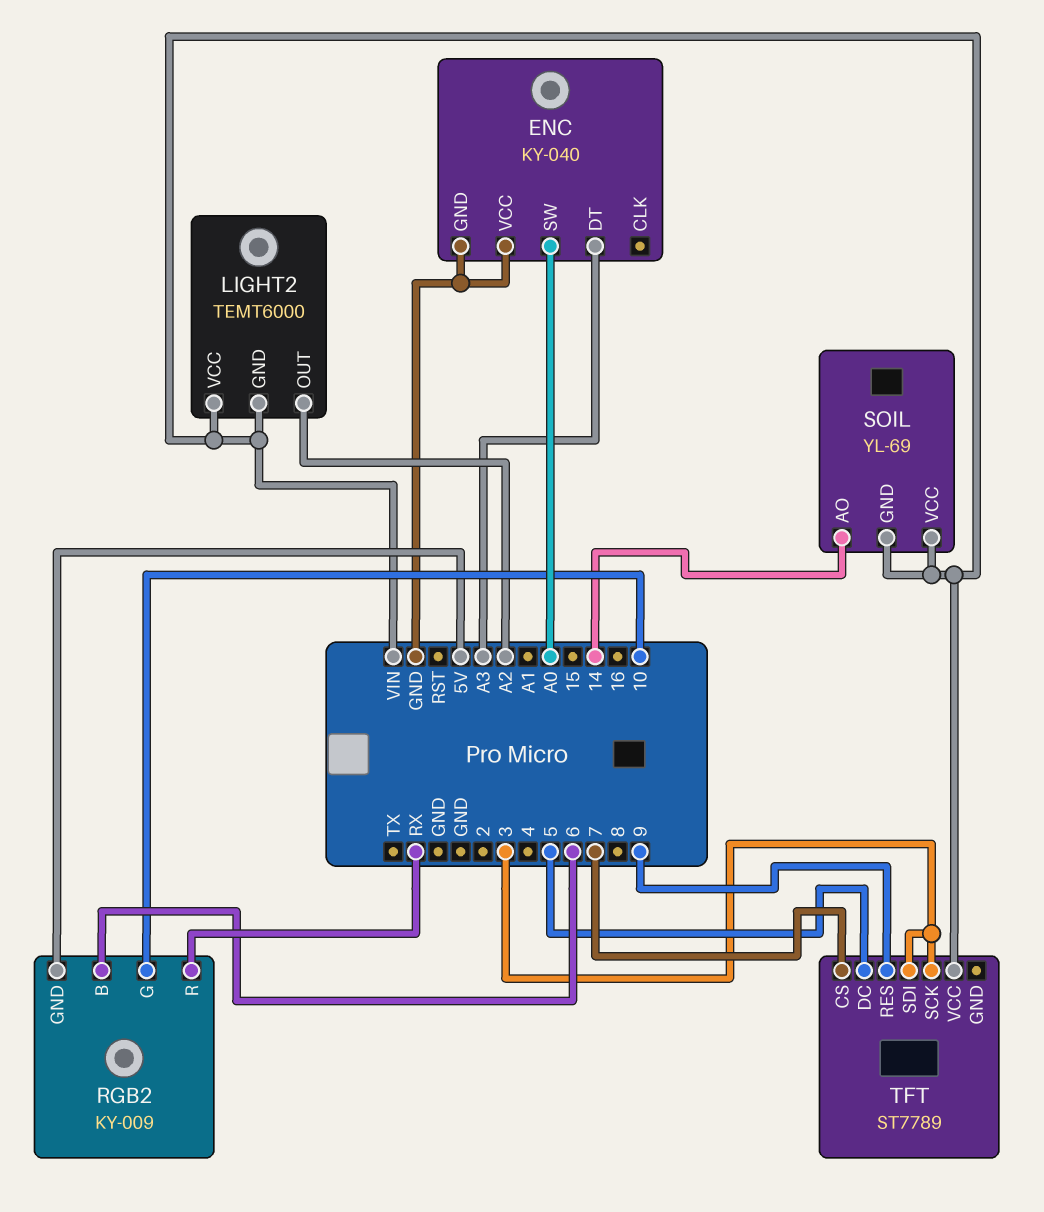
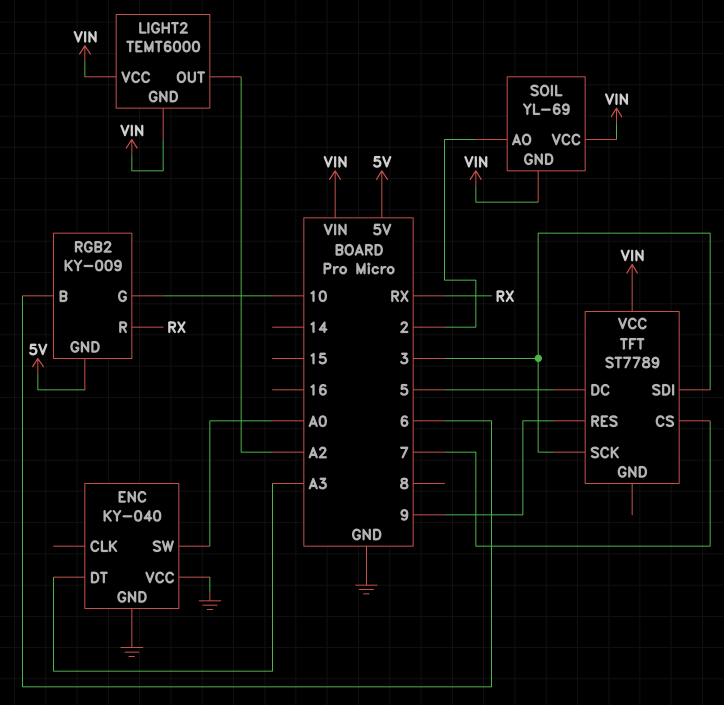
SOIL pin AO: 14 -> 2

